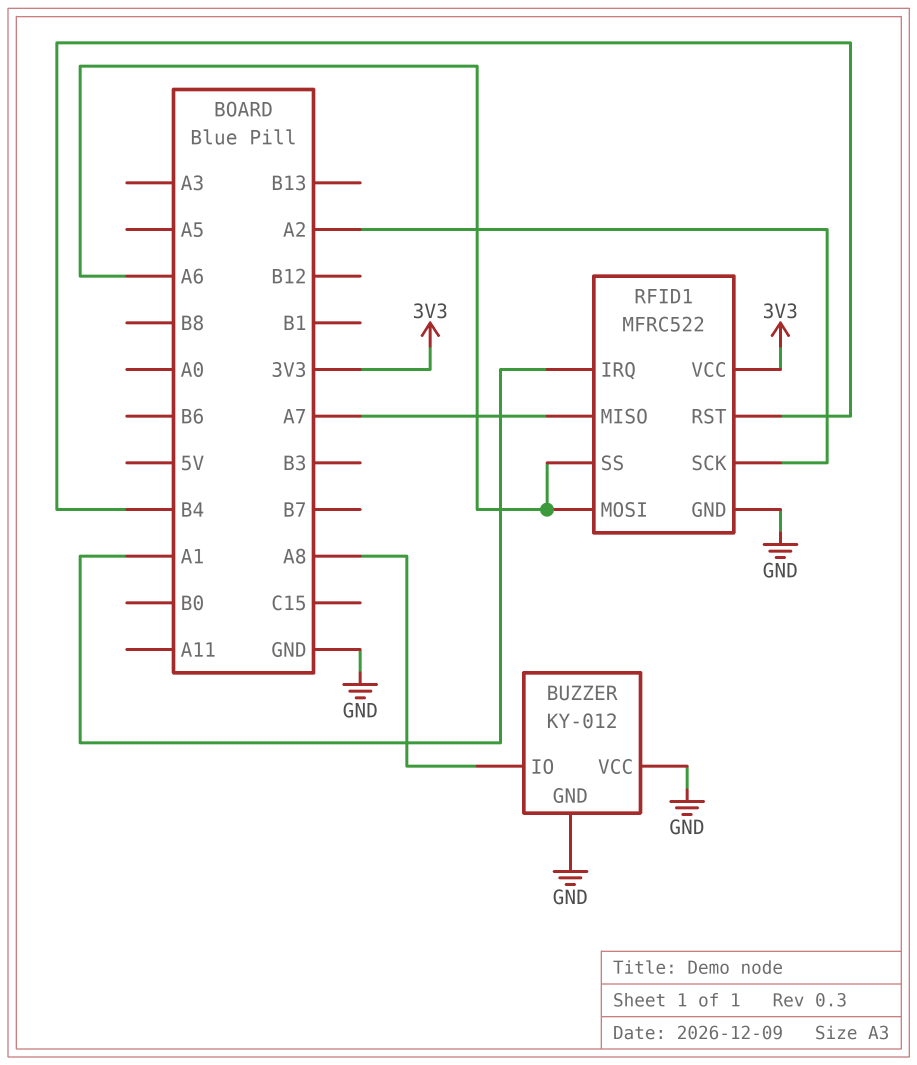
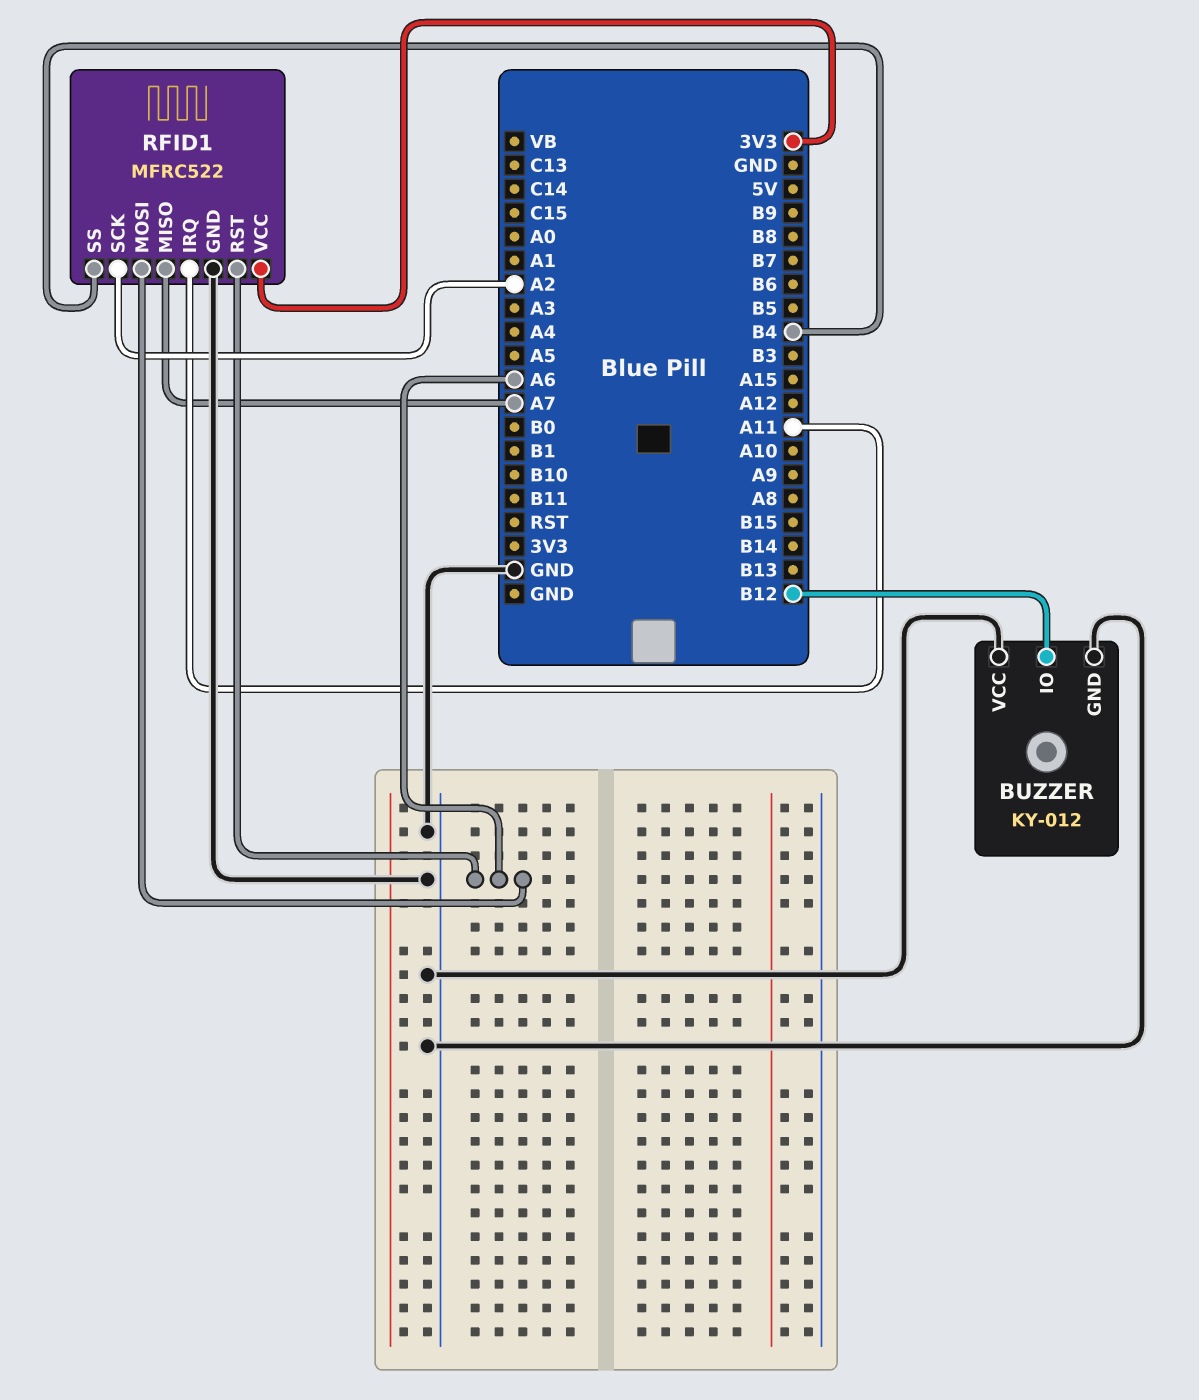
BUZZER pin IO: A8 -> B12
RFID1 pin IRQ: A1 -> A11
RFID1 pin RST: B4 -> A6
RFID1 pin SS: A6 -> B4

